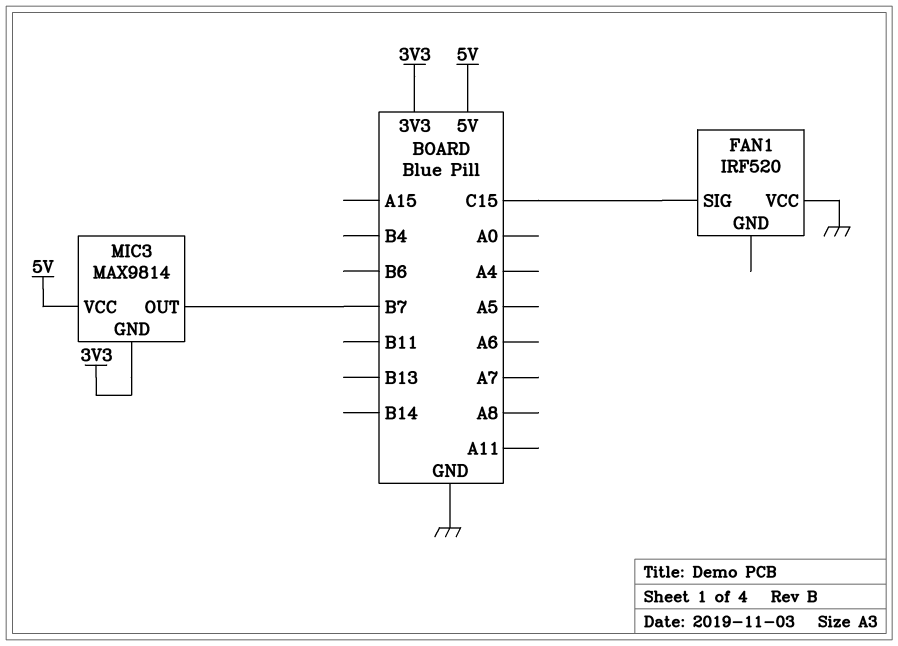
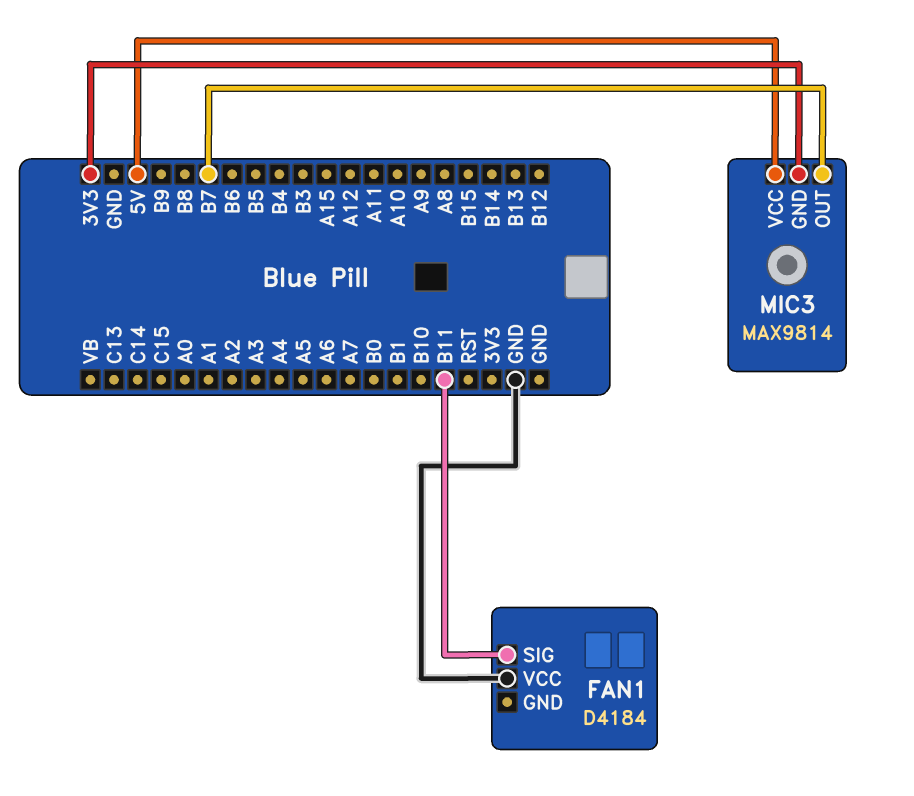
FAN1: IRF520 -> D4184
FAN1 pin SIG: C15 -> B11

